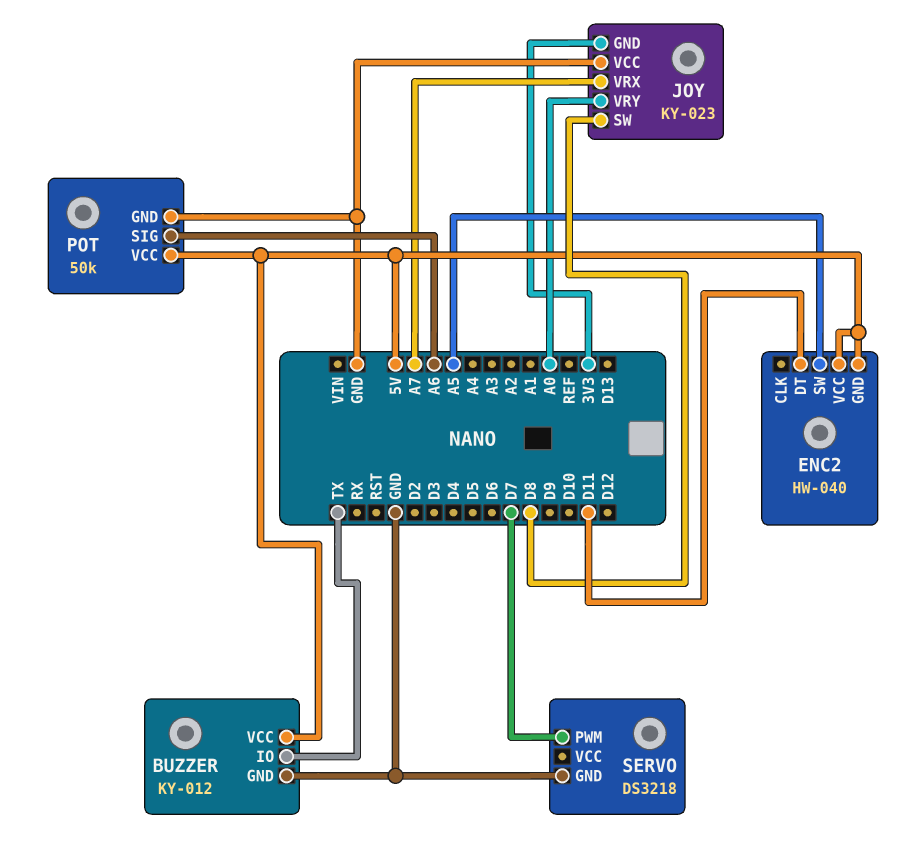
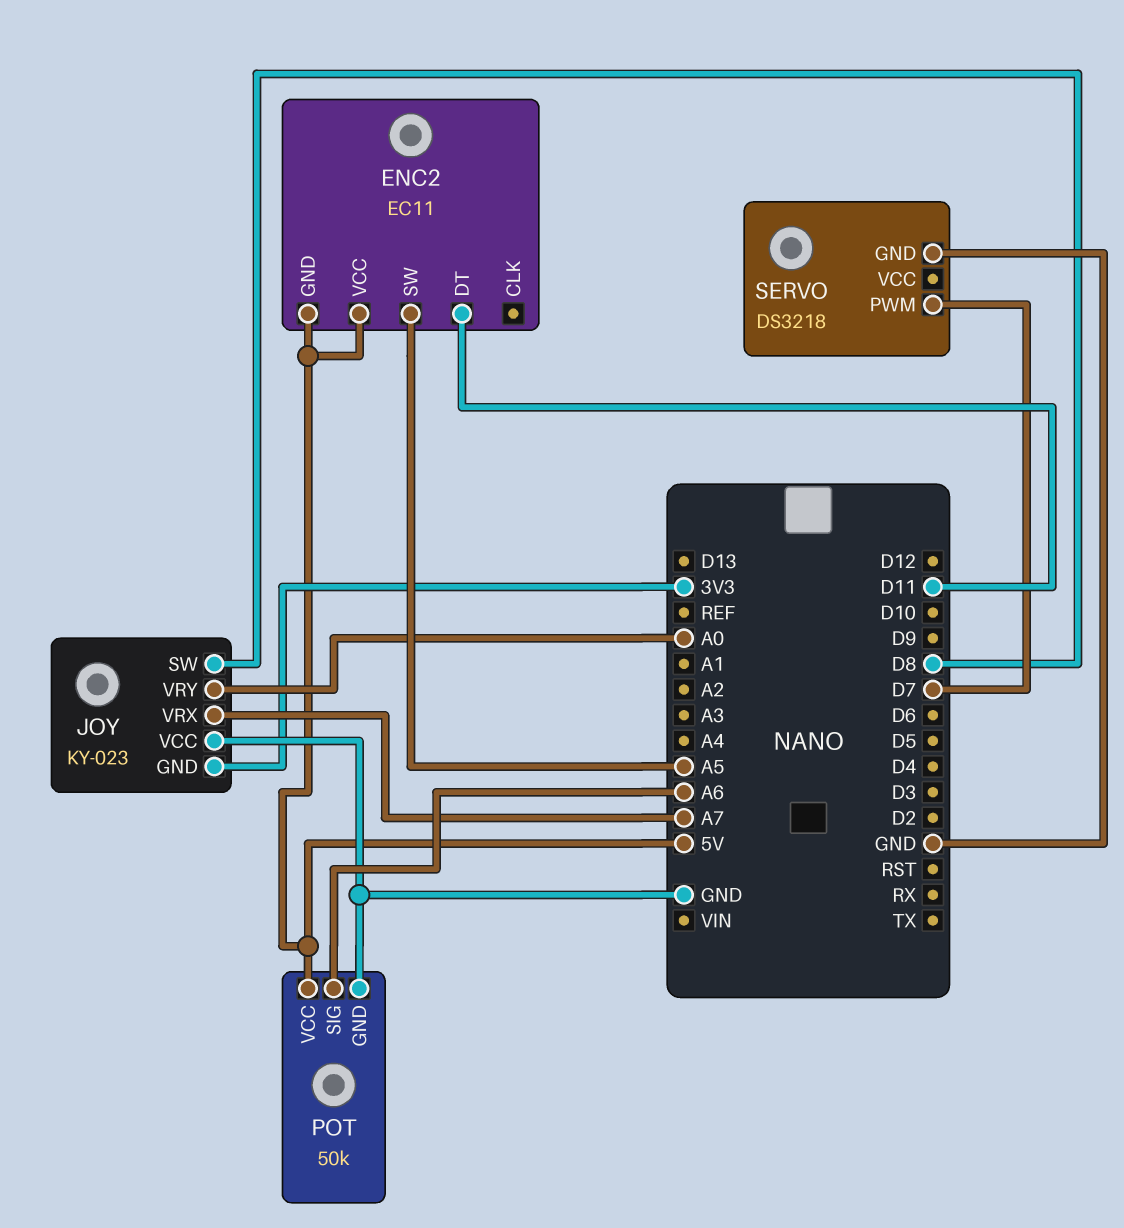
BUZZER: KY-012 -> none
BUZZER pin GND: GND -> none
BUZZER pin IO: TX -> none
BUZZER pin VCC: 5V -> none
ENC2: HW-040 -> EC11

